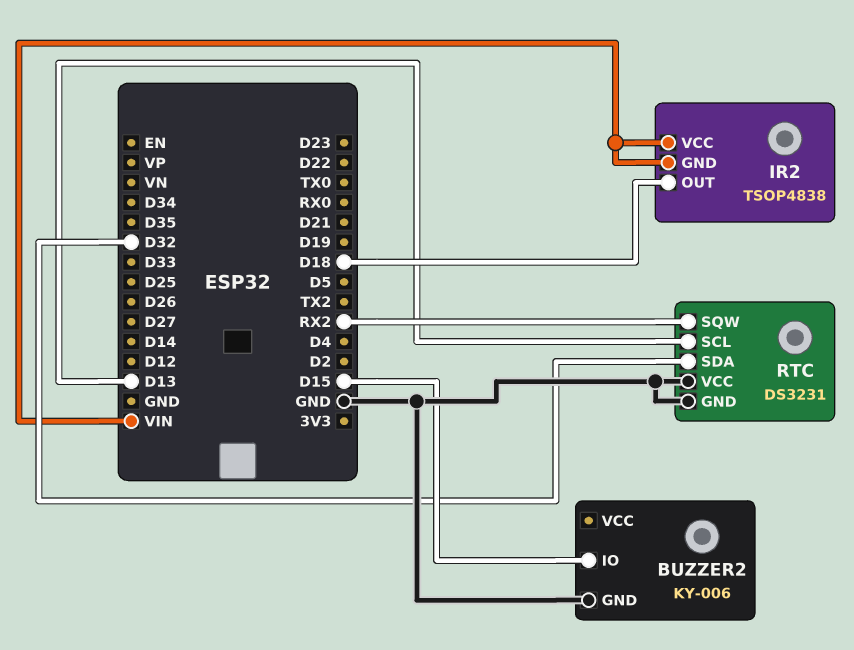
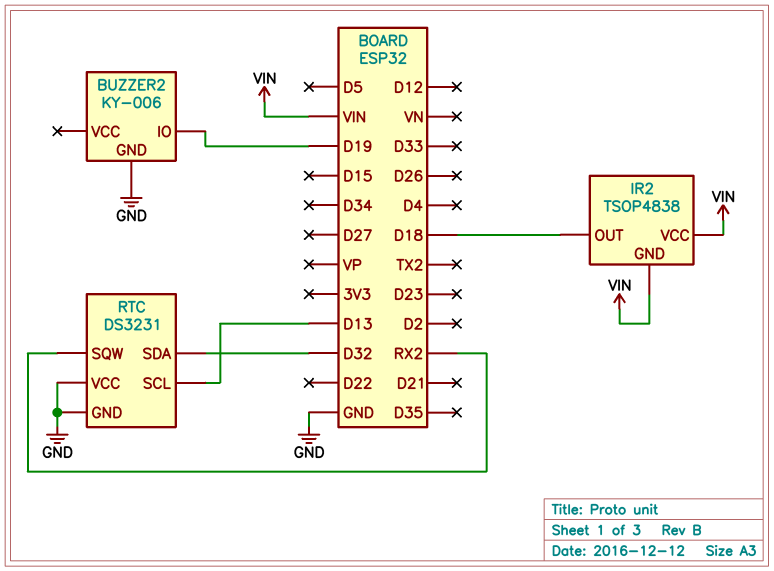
BUZZER2 pin IO: D15 -> D19

